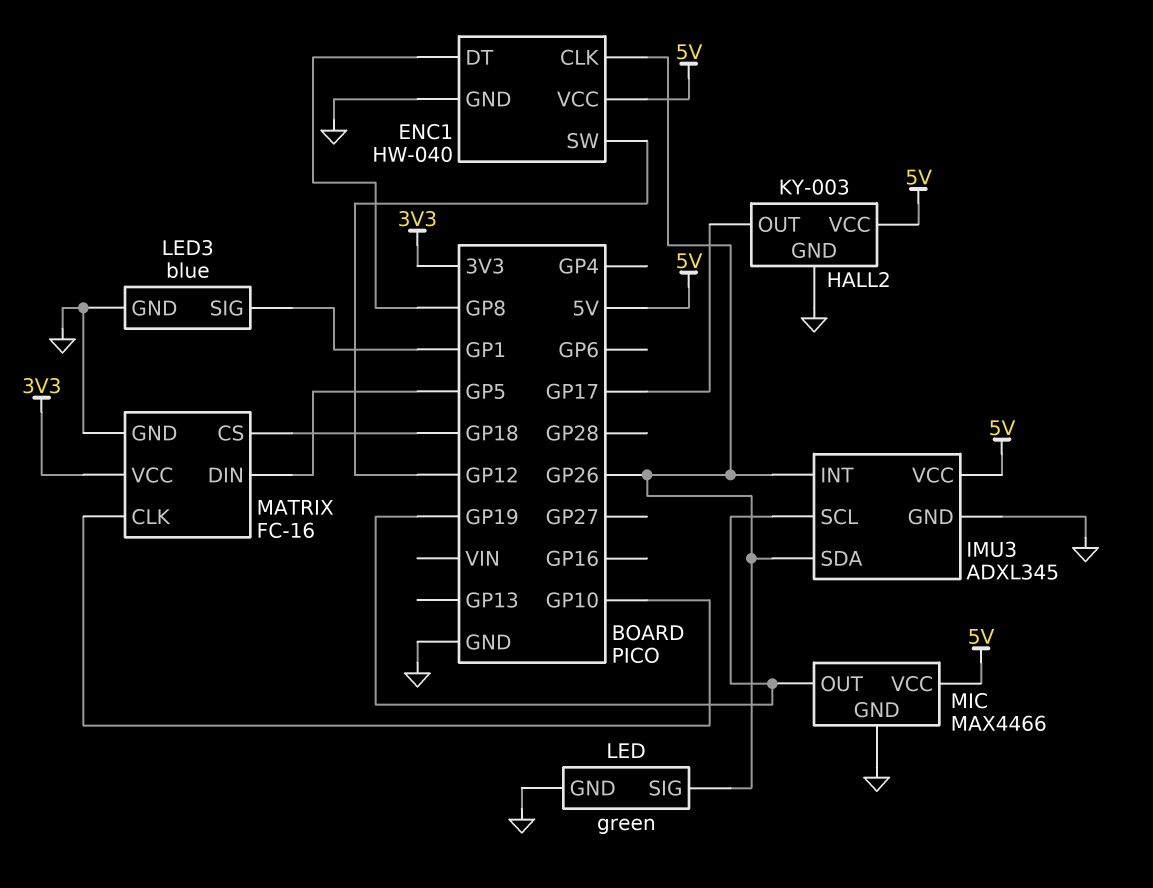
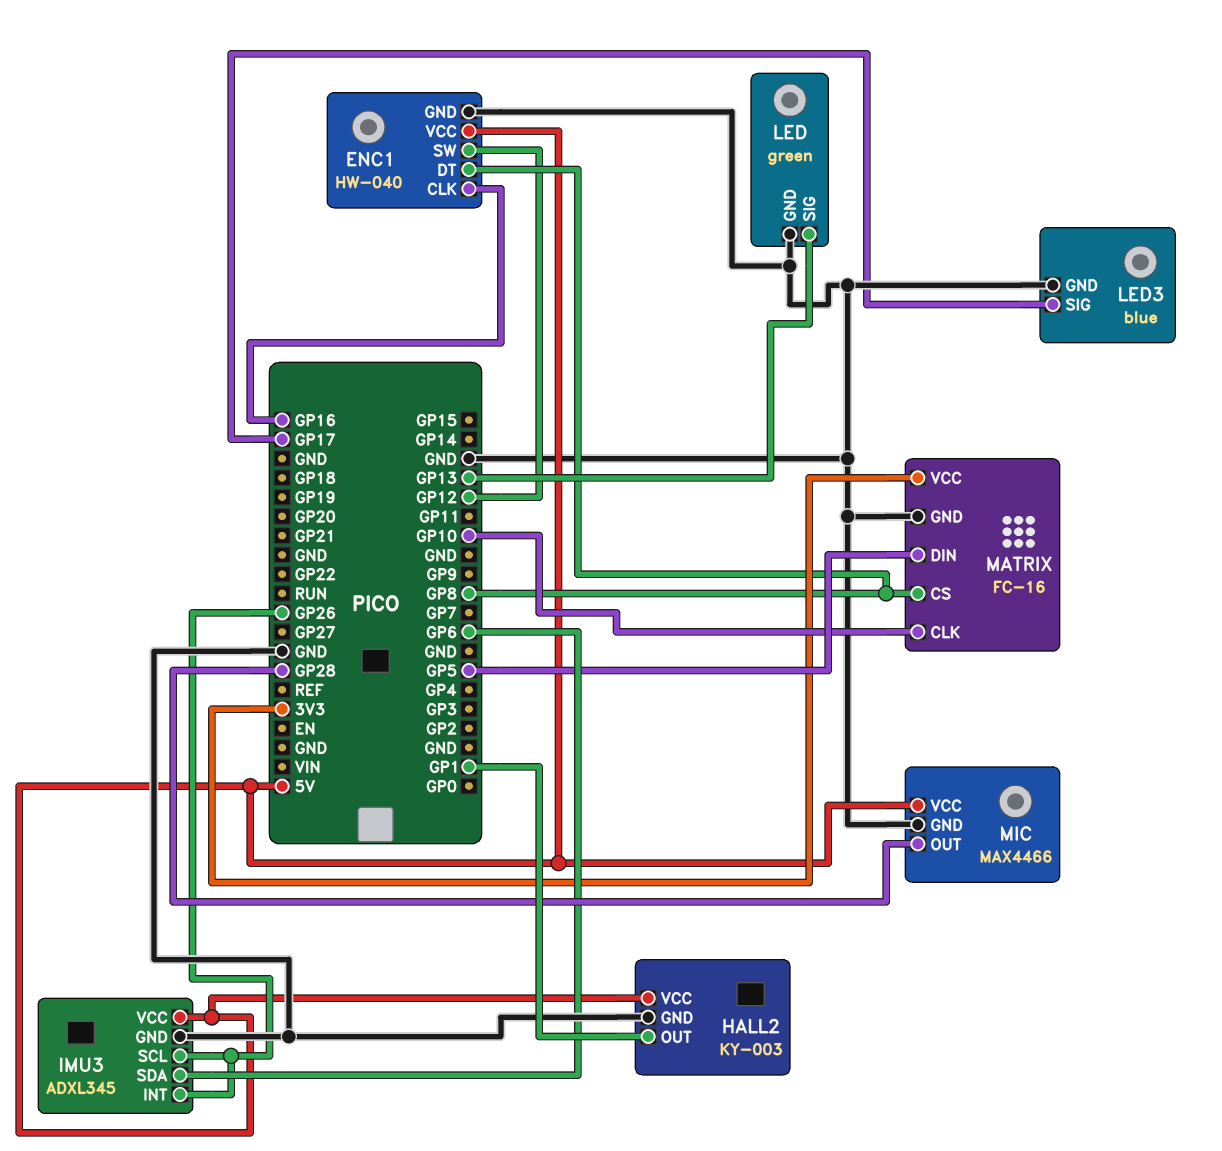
ENC1 pin CLK: GP26 -> GP16
HALL2 pin OUT: GP17 -> GP1
IMU3 pin SCL: GP19 -> GP26
IMU3 pin SDA: GP26 -> GP6
LED pin SIG: GP26 -> GP13
LED3 pin SIG: GP1 -> GP17
MATRIX pin CS: GP18 -> GP8
MIC pin OUT: GP19 -> GP28

